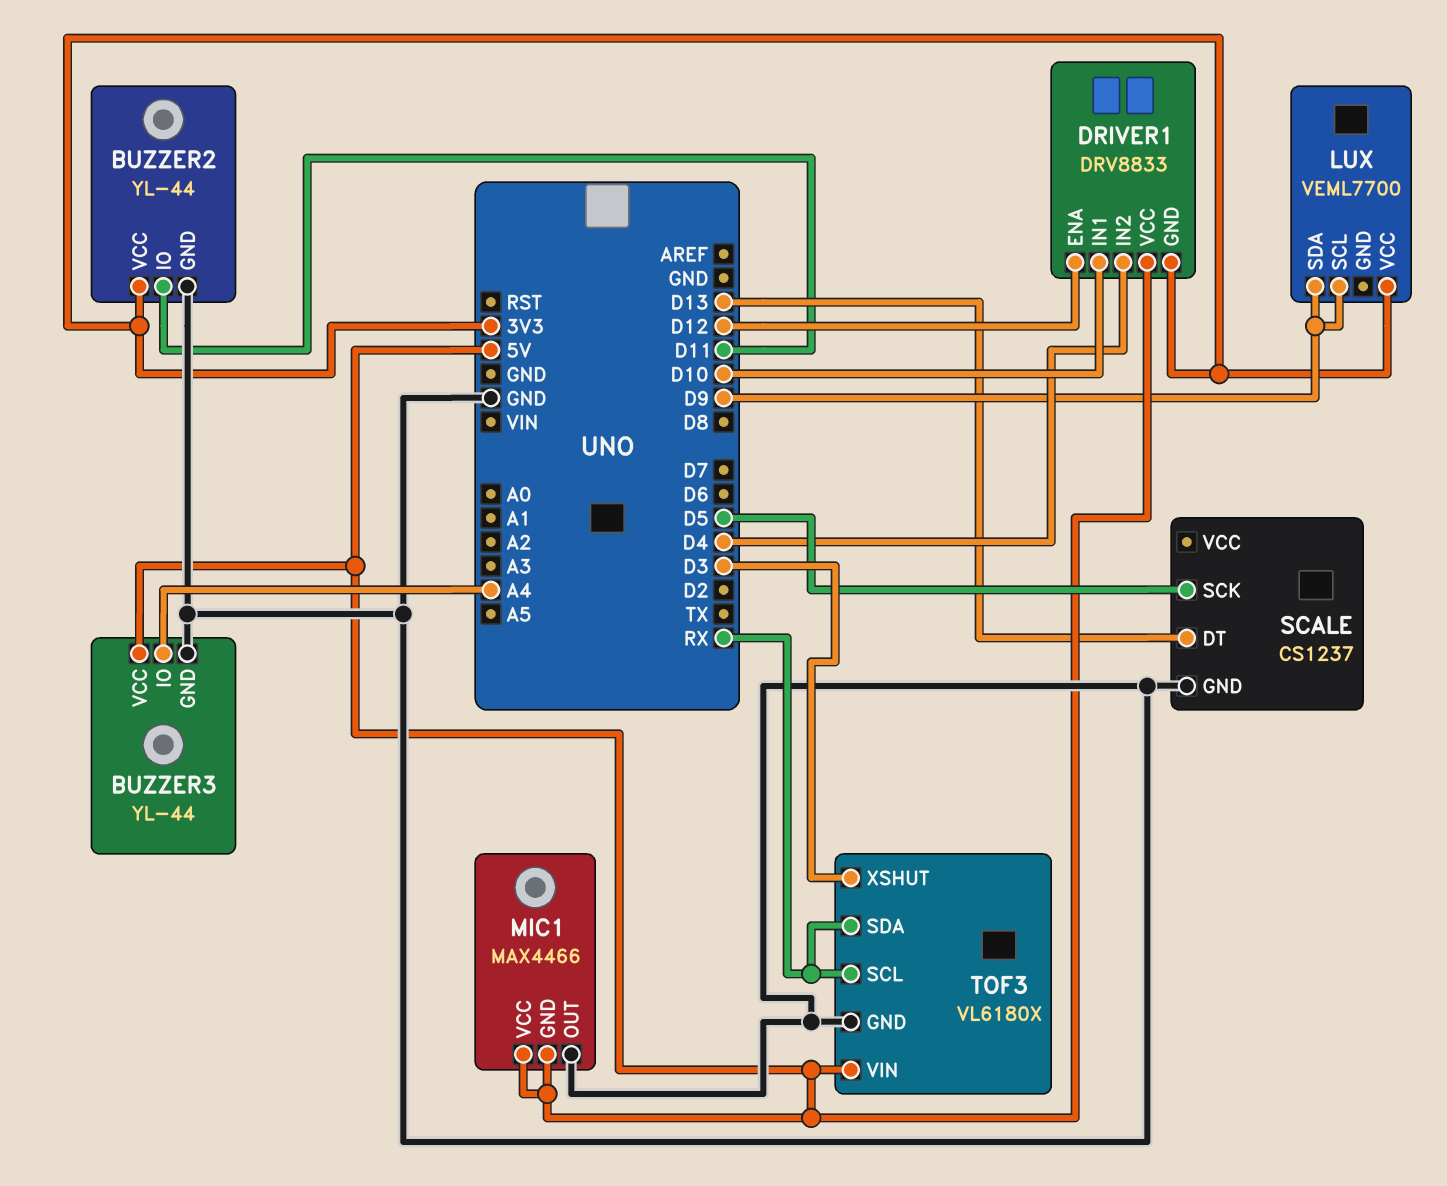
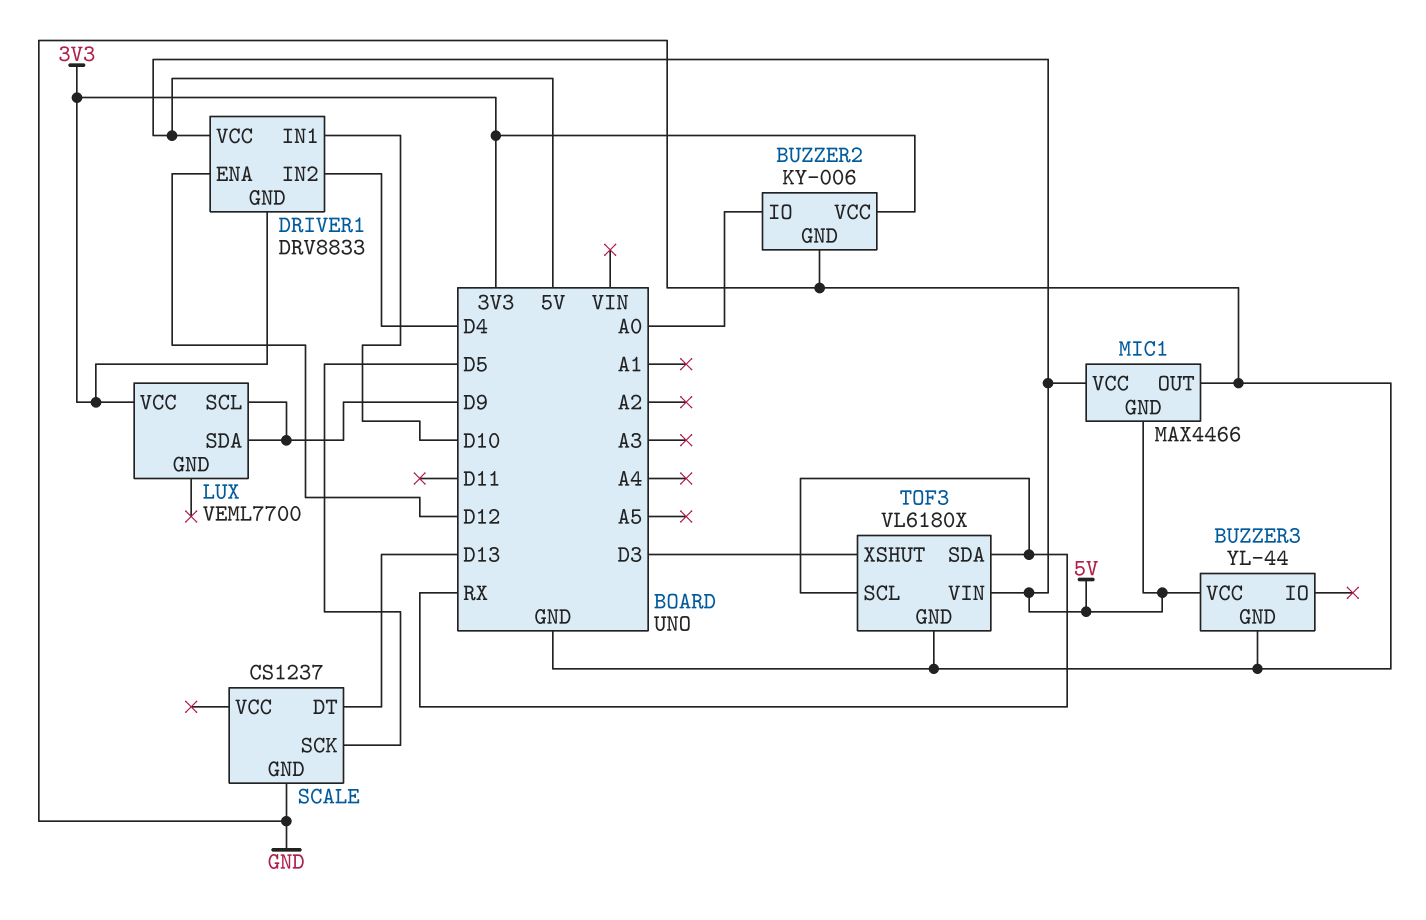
BUZZER2: YL-44 -> KY-006
BUZZER2 pin IO: D11 -> A0
BUZZER3 pin IO: A4 -> none

